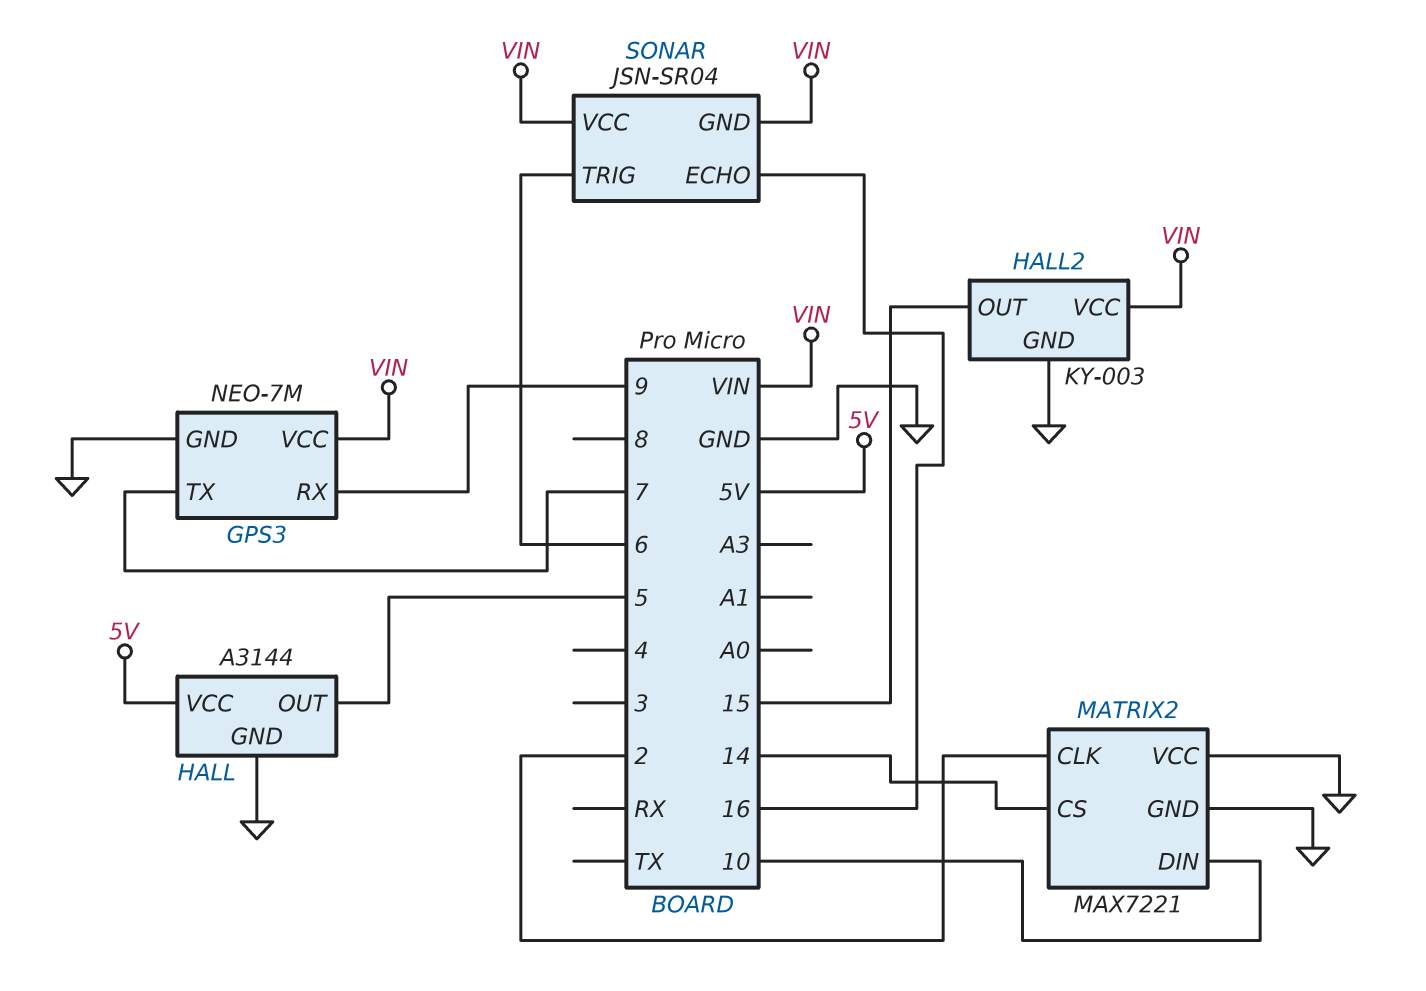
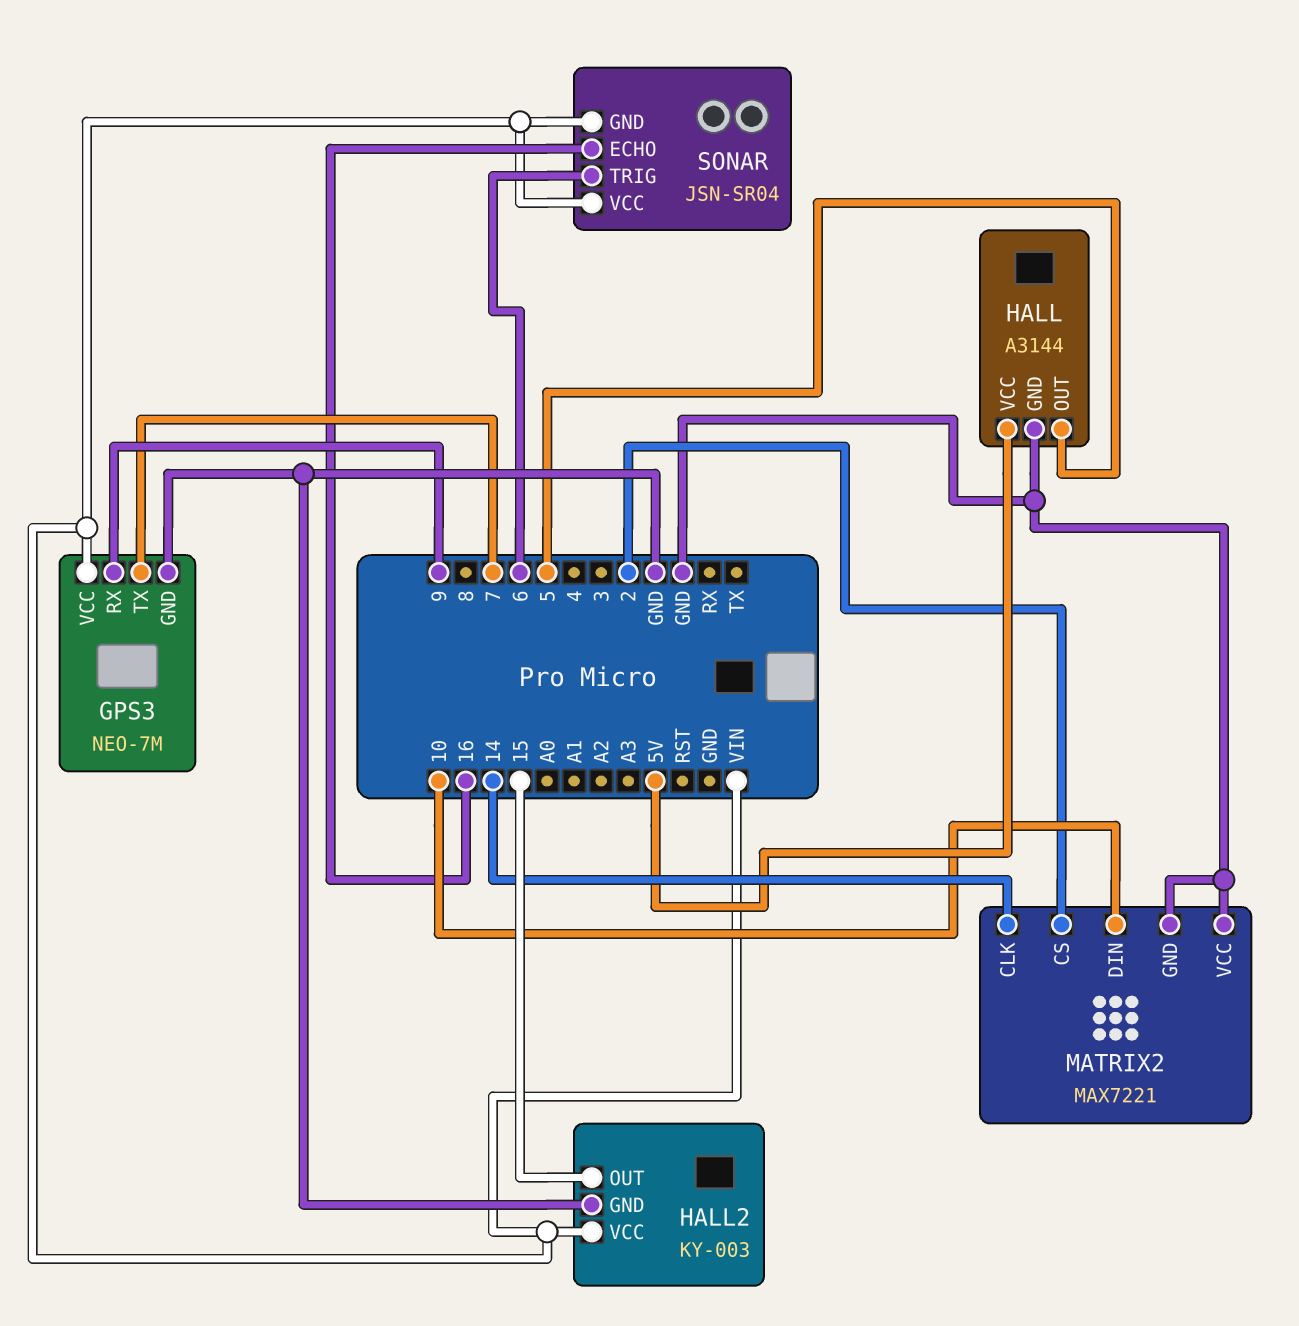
MATRIX2 pin CLK: 2 -> 14
MATRIX2 pin CS: 14 -> 2

